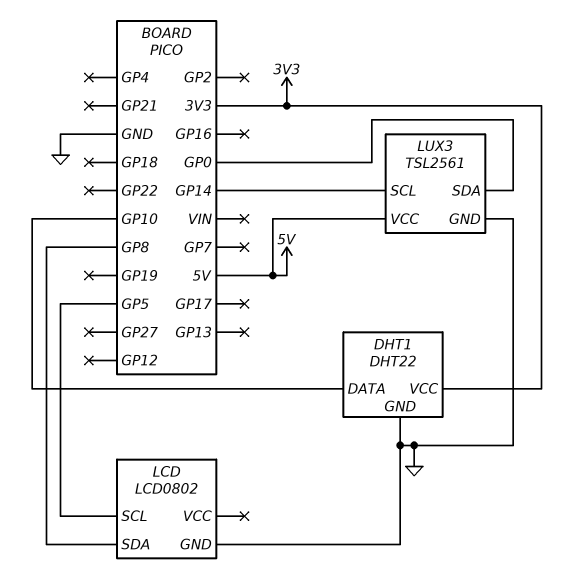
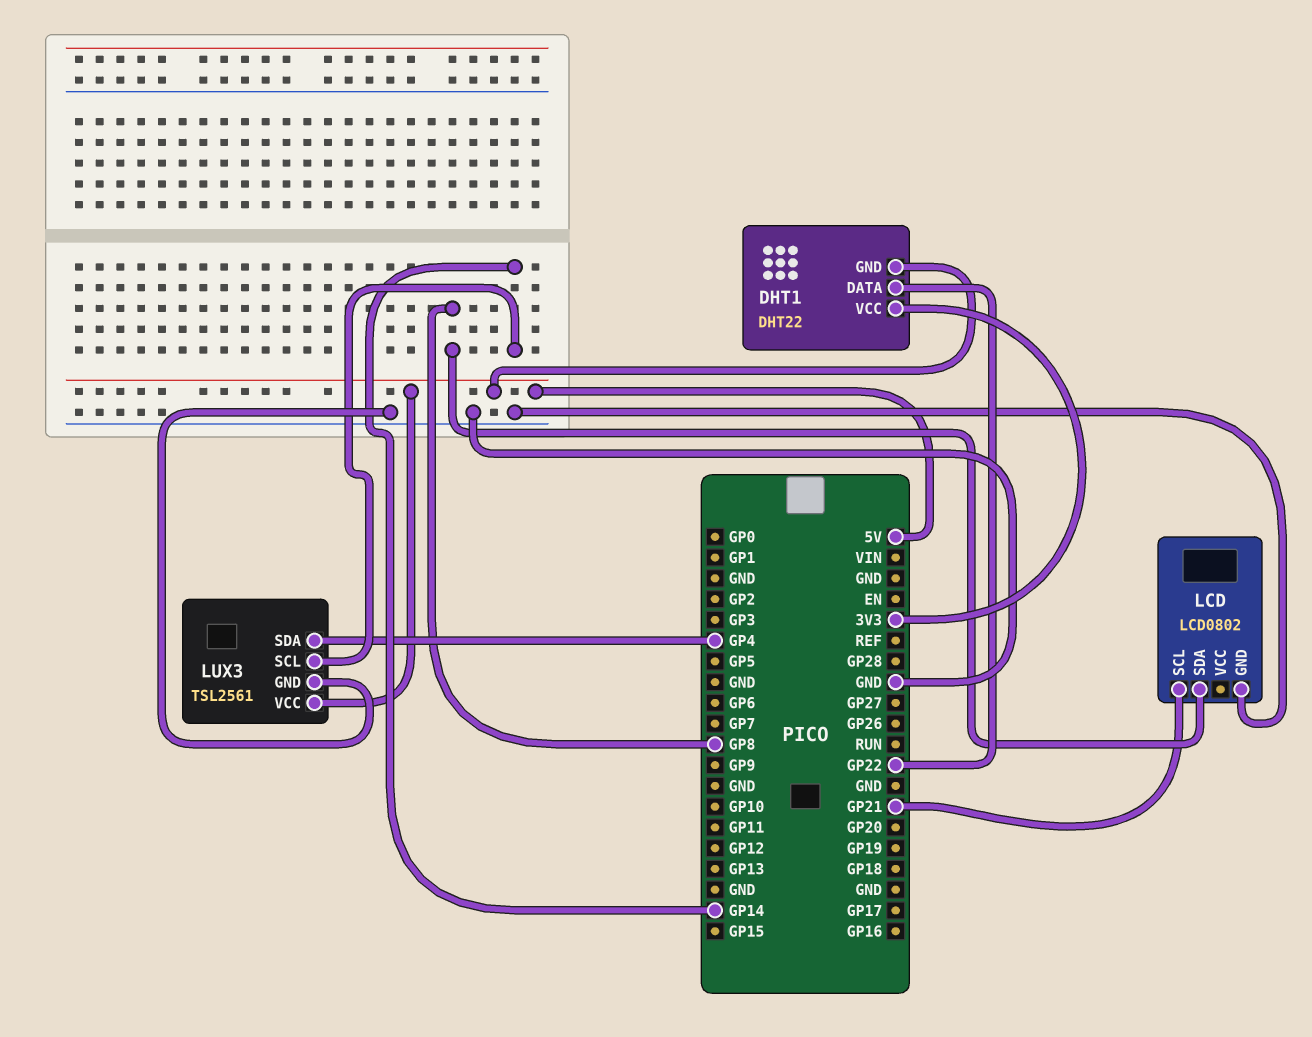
DHT1 pin DATA: GP10 -> GP22
DHT1 pin GND: GND -> 5V
LCD pin SCL: GP5 -> GP21
LUX3 pin SDA: GP0 -> GP4

